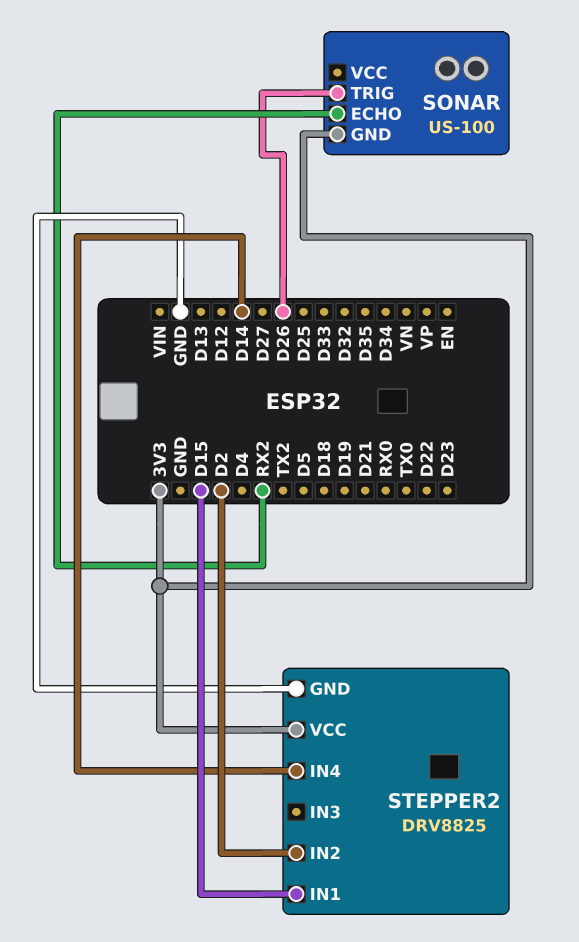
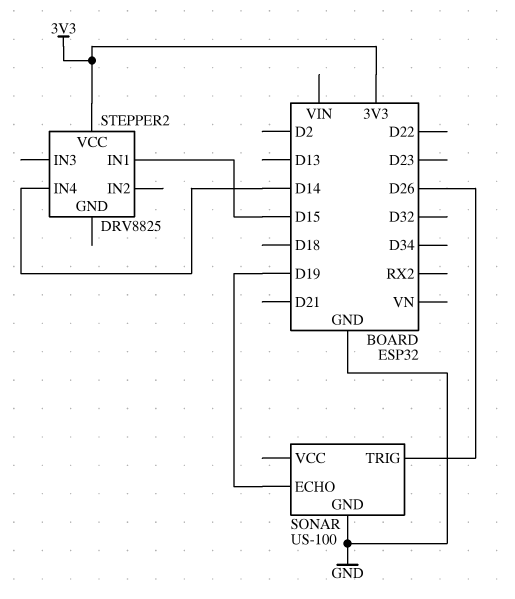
SONAR pin ECHO: RX2 -> D19
SONAR pin GND: 3V3 -> GND
STEPPER2 pin GND: GND -> none
STEPPER2 pin IN2: D2 -> none

